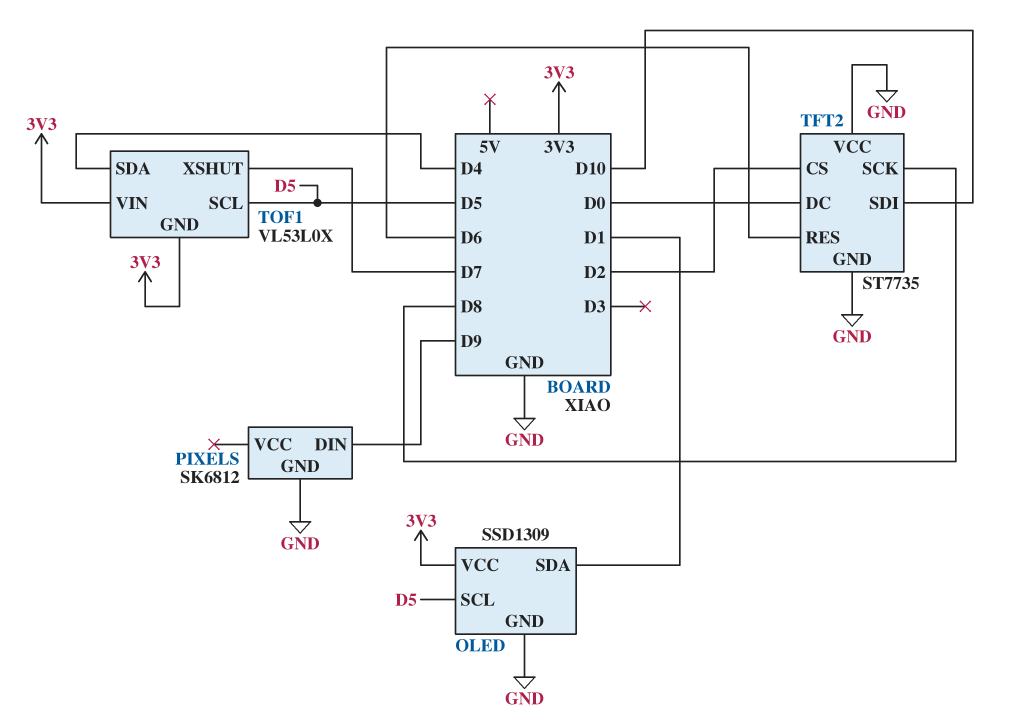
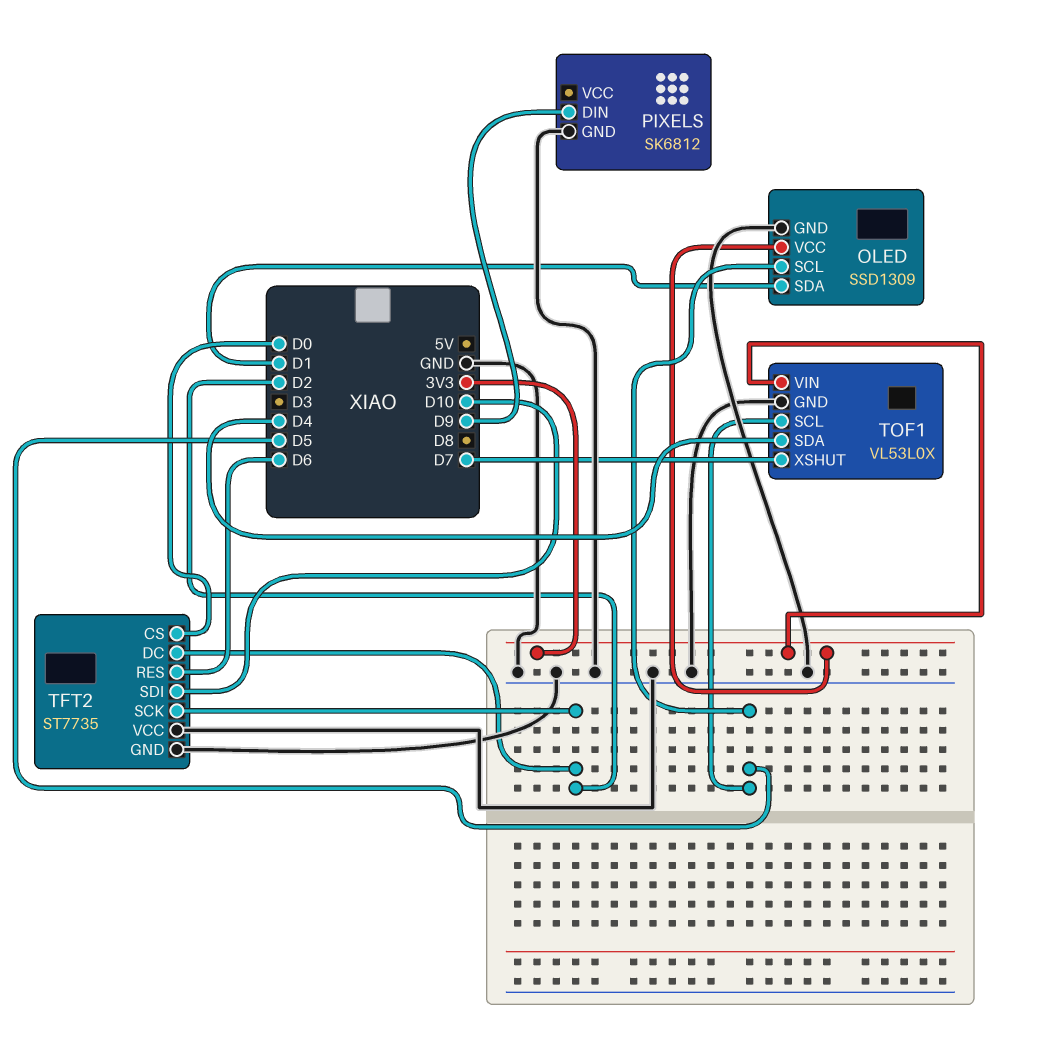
TFT2 pin CS: D2 -> D0
TFT2 pin DC: D0 -> D2
TFT2 pin SCK: D8 -> D2
TOF1 pin GND: 3V3 -> GND

